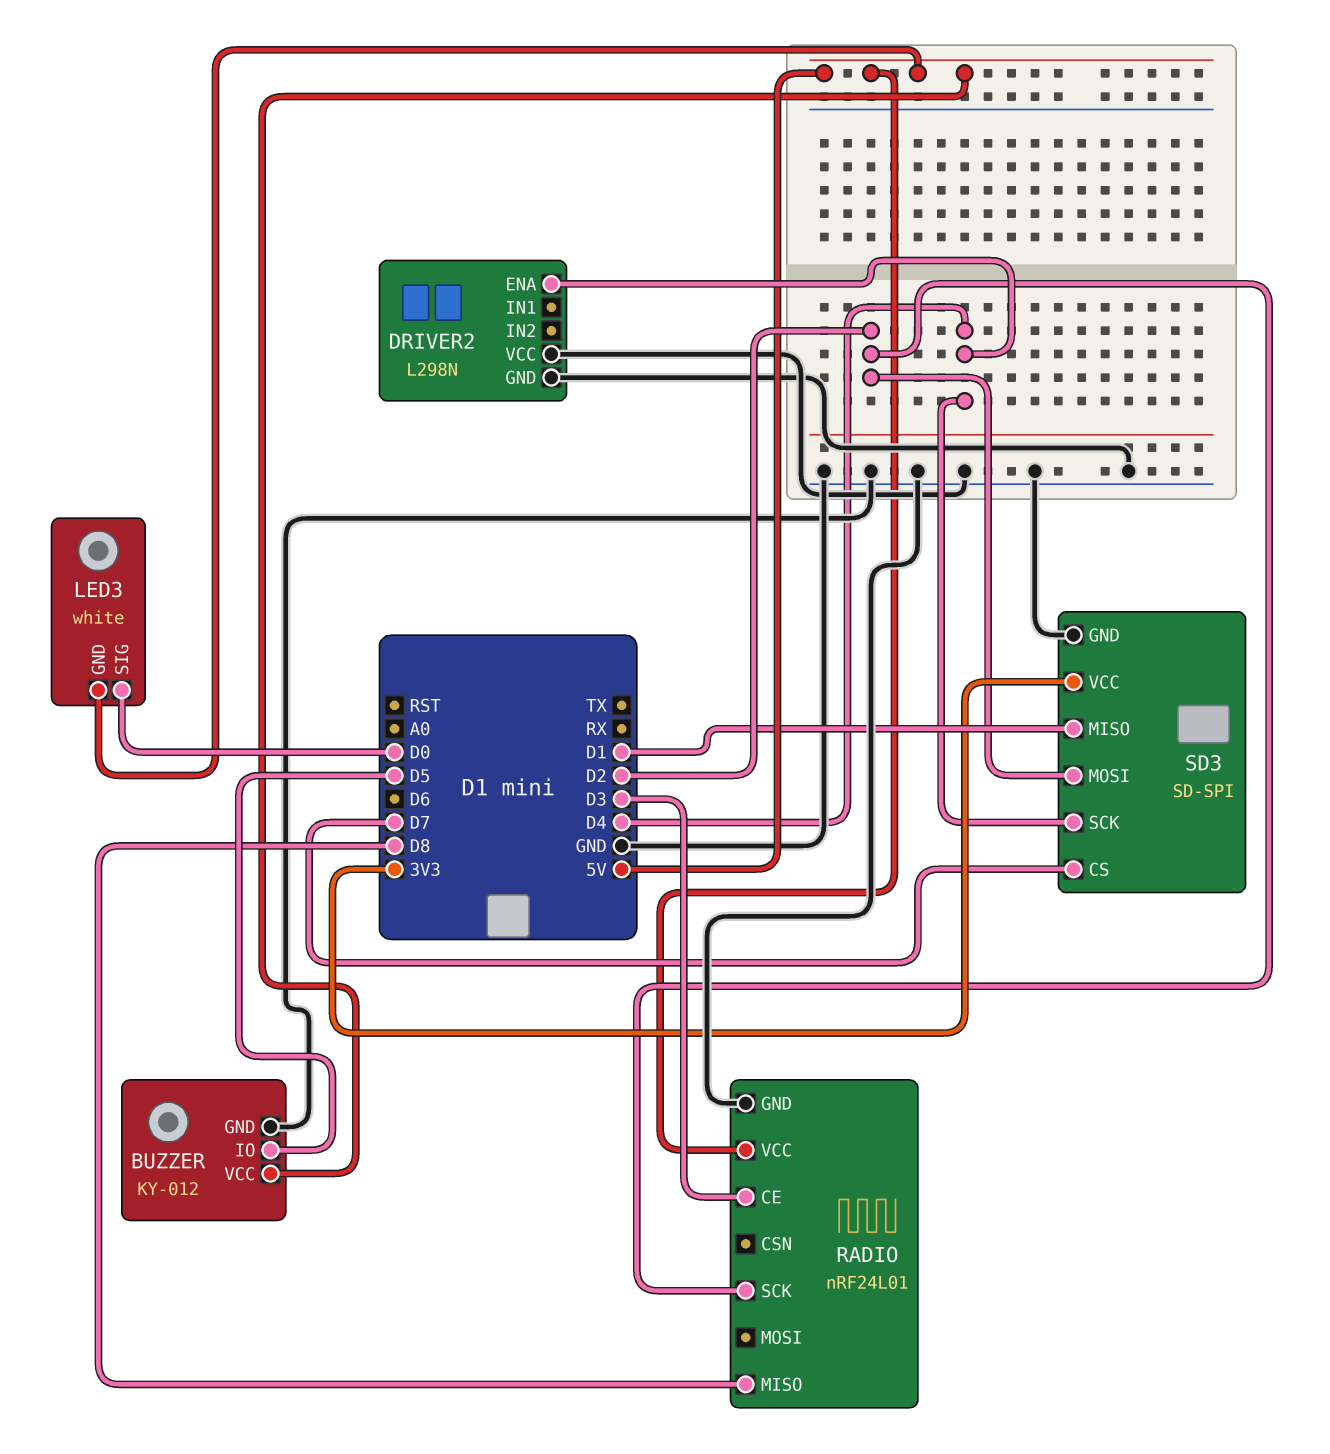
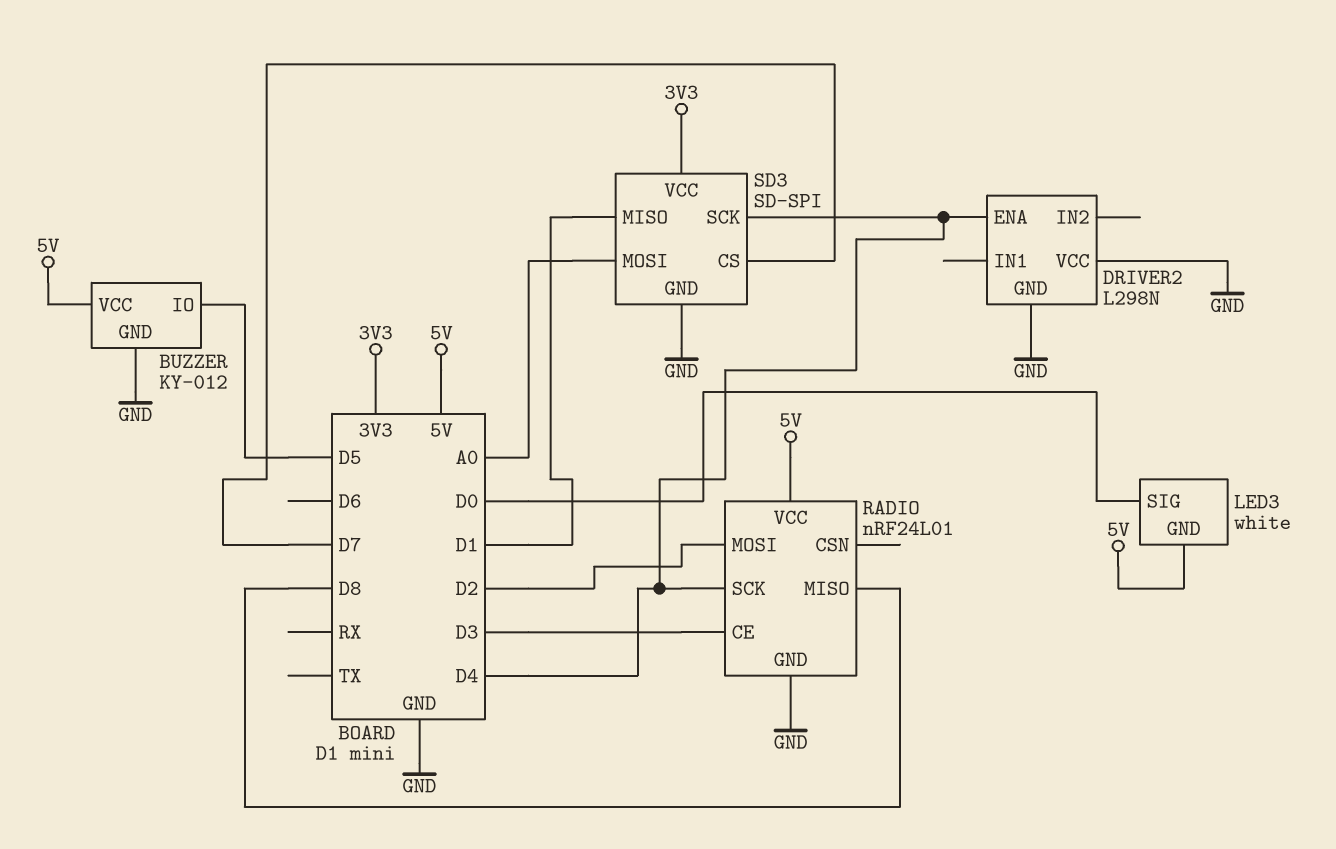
RADIO pin MOSI: none -> D2
RADIO pin SCK: D2 -> D4
SD3 pin MOSI: D2 -> A0

